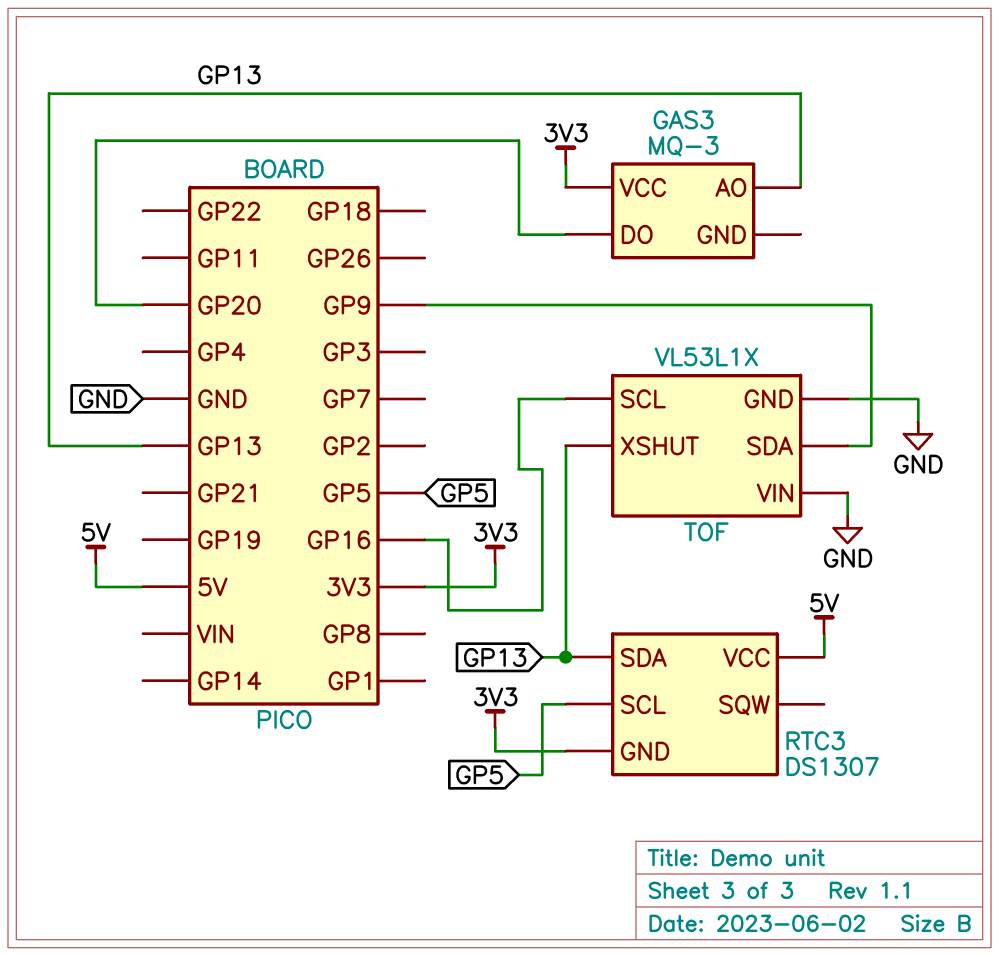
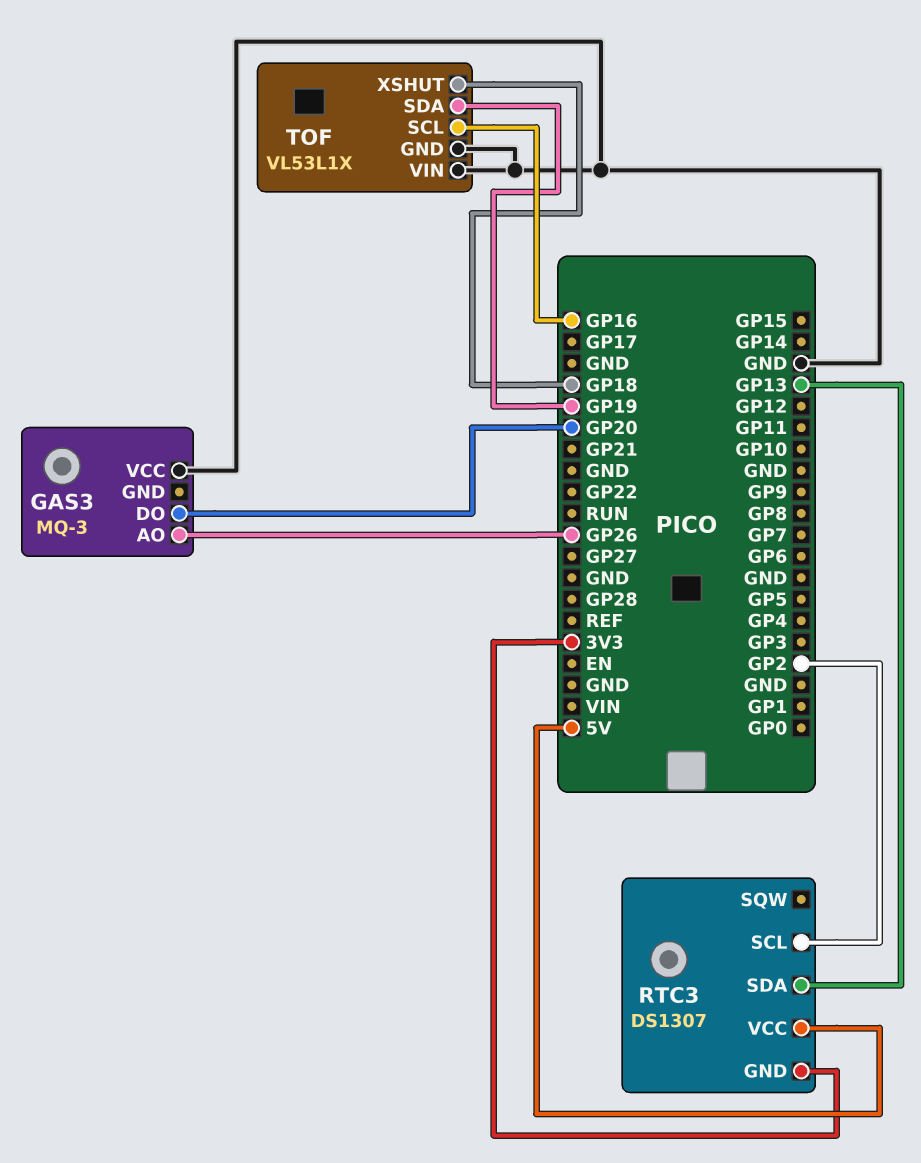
GAS3 pin AO: GP13 -> GP26
GAS3 pin VCC: 3V3 -> GND
RTC3 pin SCL: GP5 -> GP2
TOF pin SDA: GP9 -> GP19
TOF pin XSHUT: GP13 -> GP18

